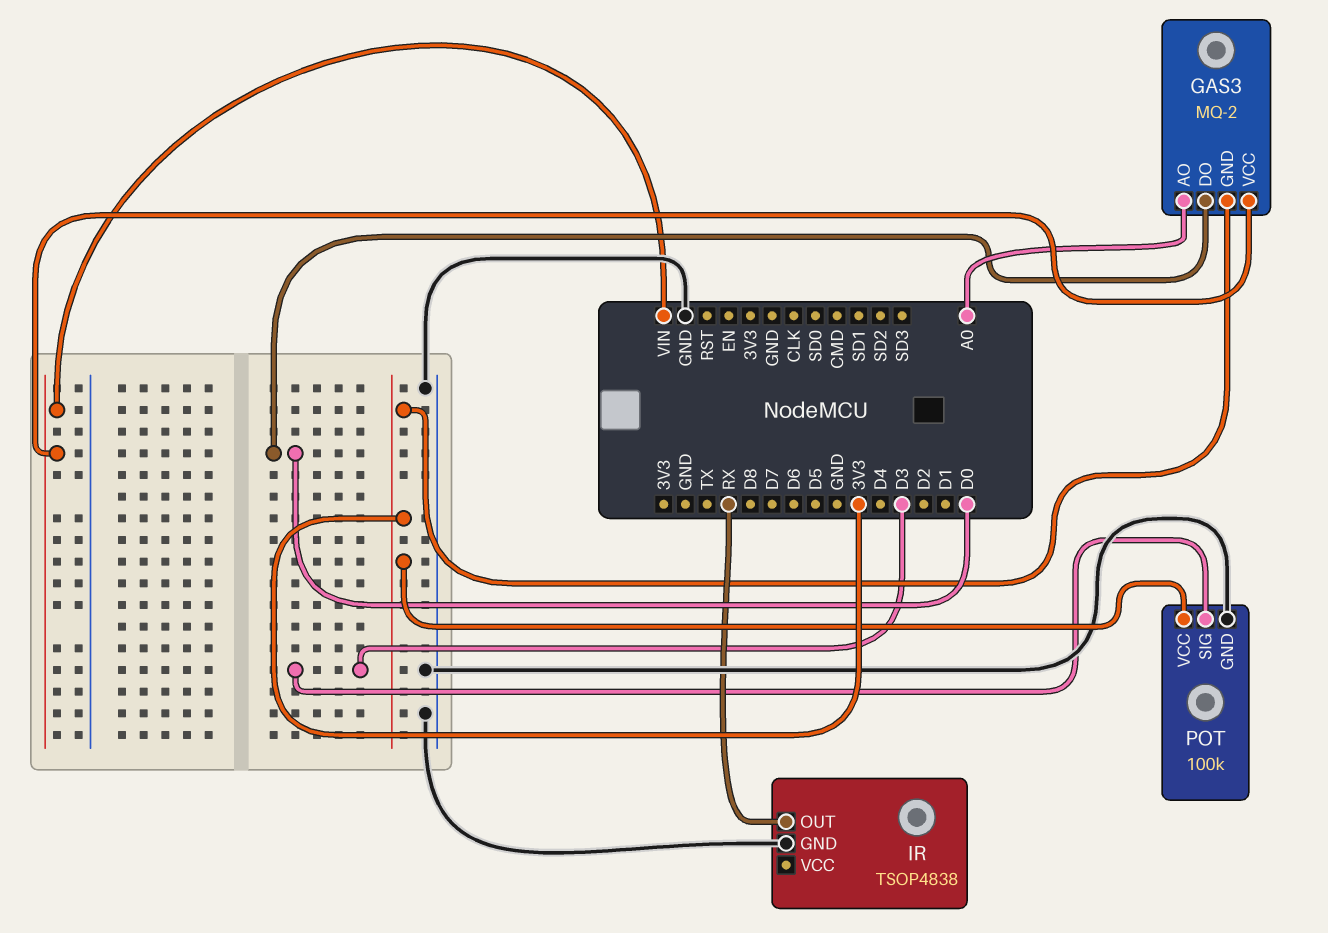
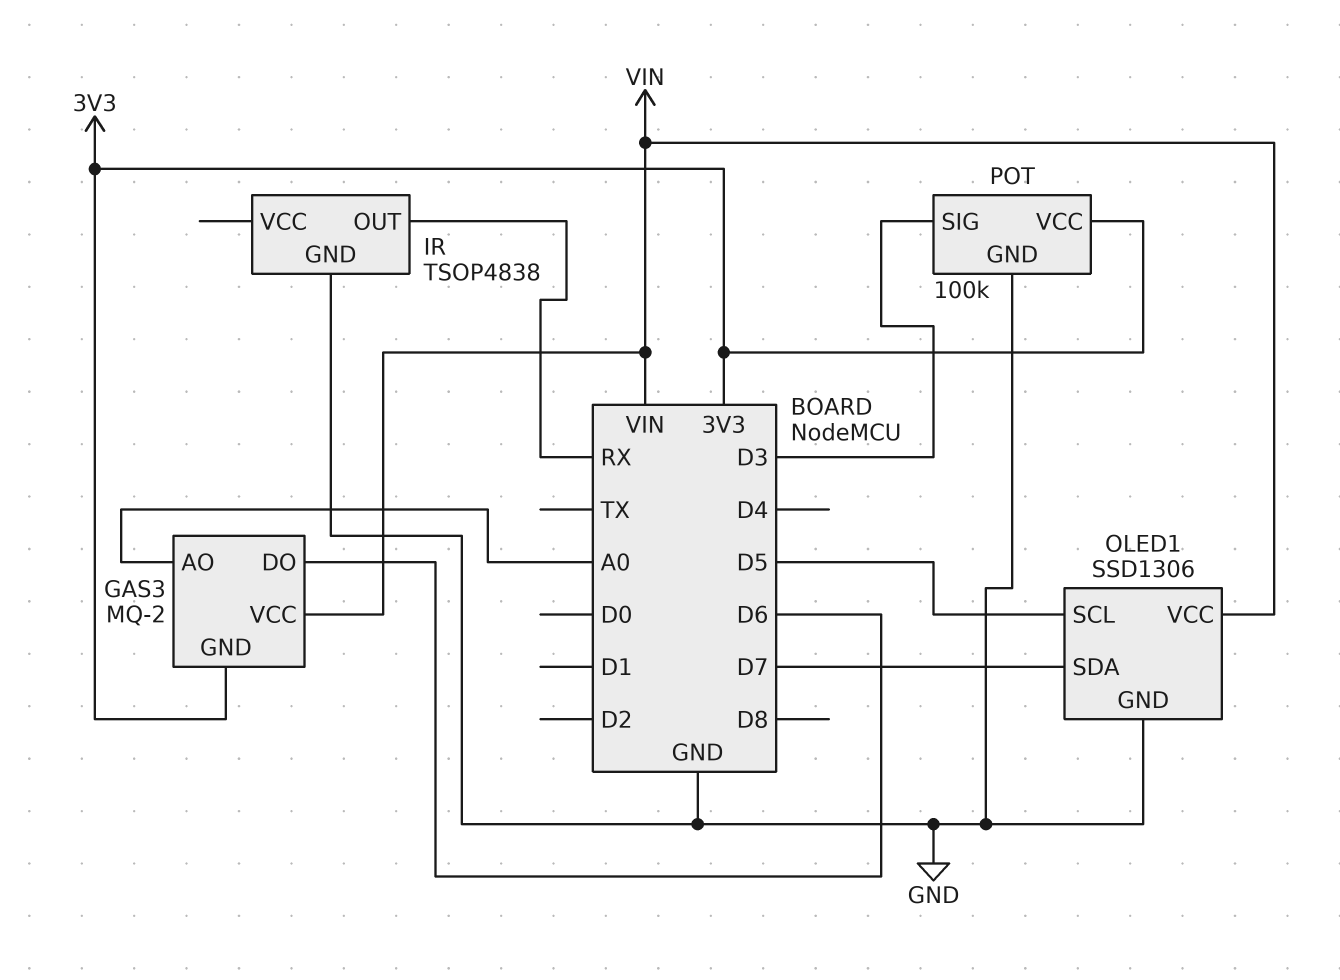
GAS3 pin DO: D0 -> D6
OLED1: none -> SSD1306
OLED1 pin GND: none -> GND
OLED1 pin SCL: none -> D5
OLED1 pin SDA: none -> D7
OLED1 pin VCC: none -> VIN

